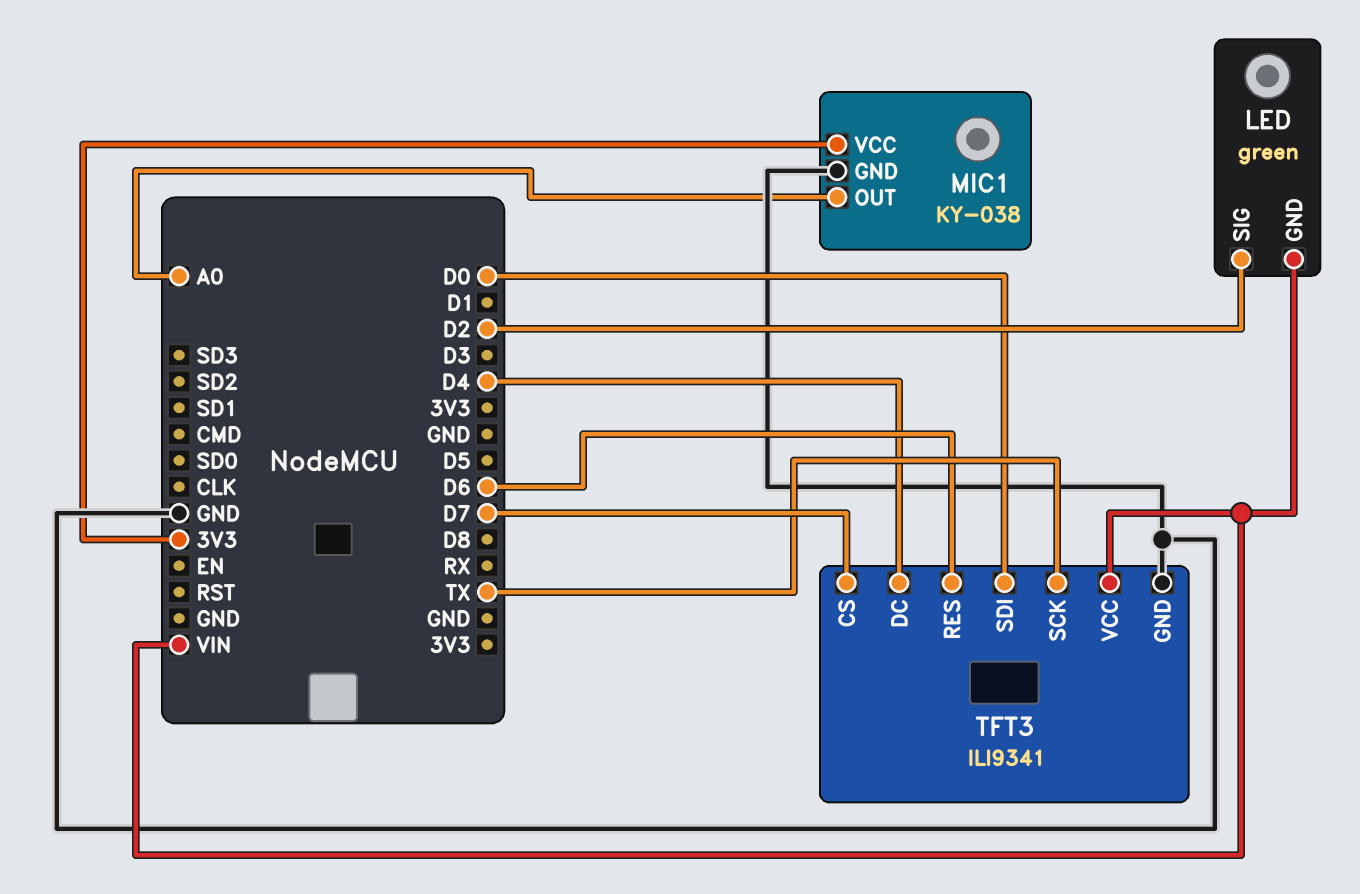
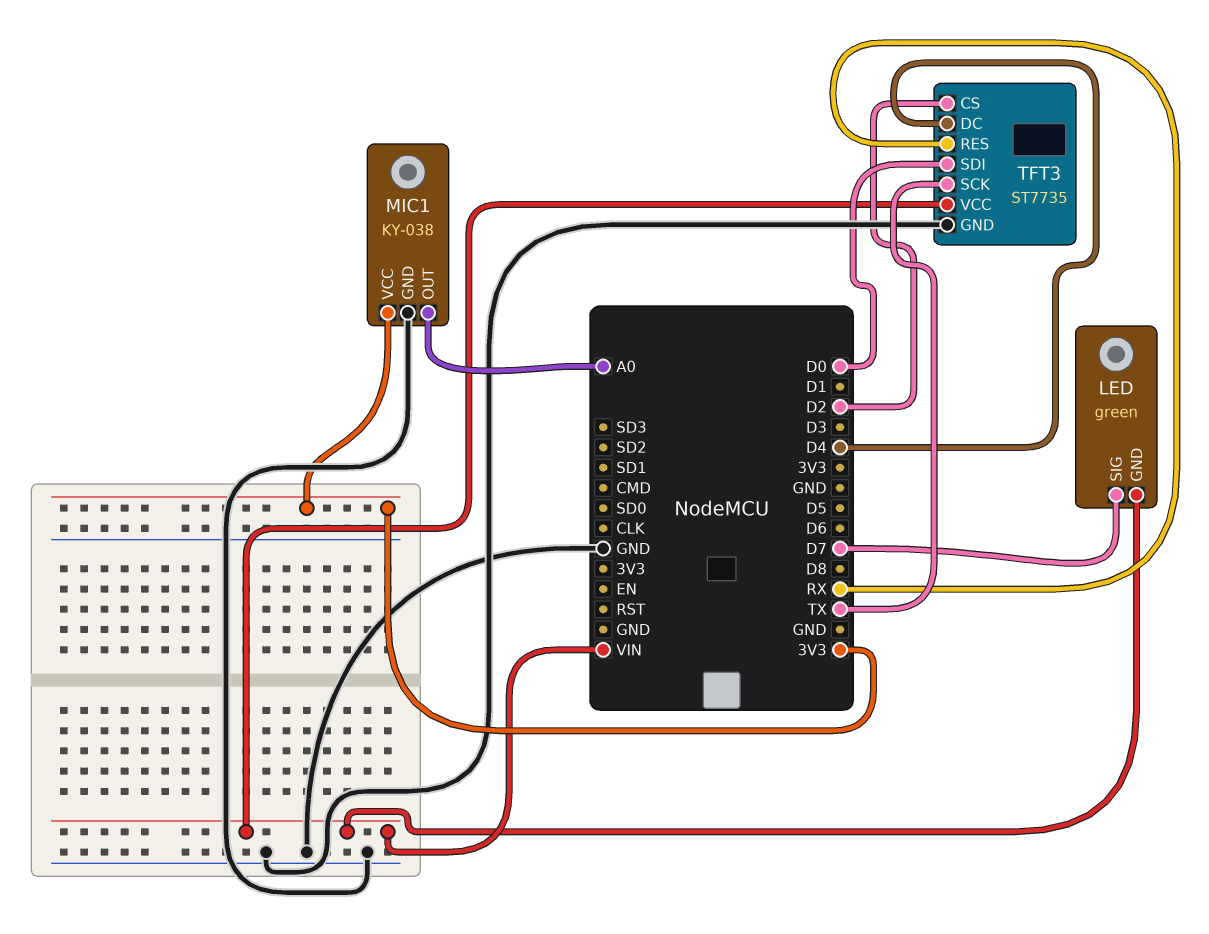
LED pin SIG: D2 -> D7
TFT3: ILI9341 -> ST7735
TFT3 pin CS: D7 -> D2
TFT3 pin RES: D6 -> RX

